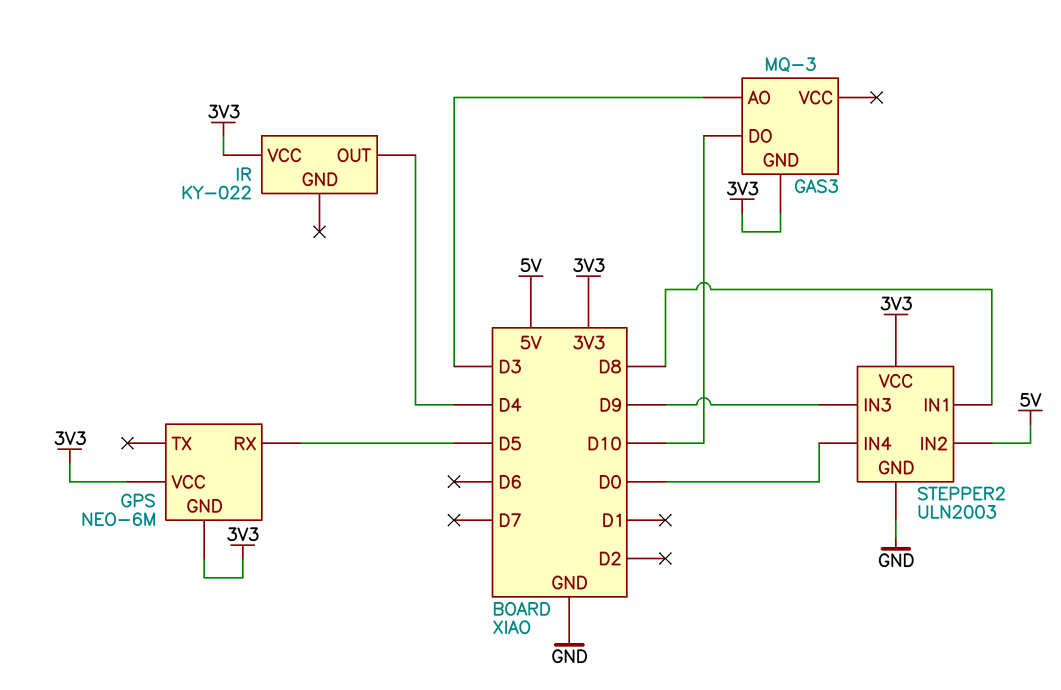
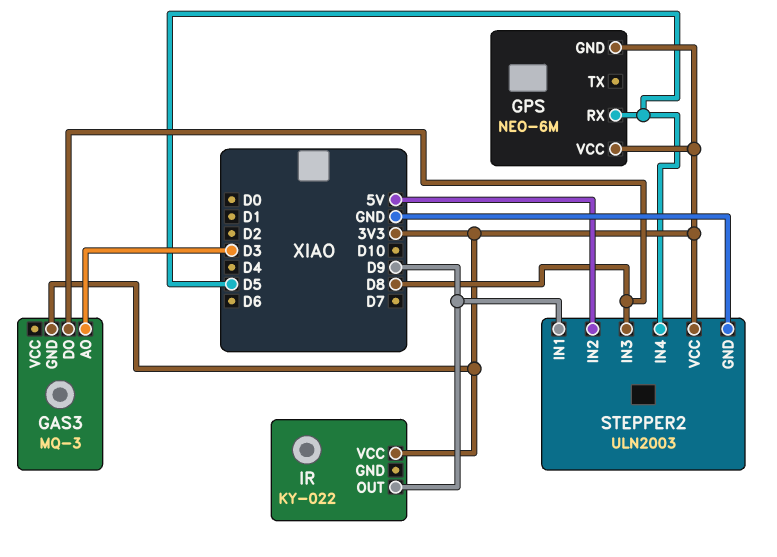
GAS3 pin DO: D10 -> D8
IR pin OUT: D4 -> D9
STEPPER2 pin IN1: D8 -> D9
STEPPER2 pin IN3: D9 -> D8
STEPPER2 pin IN4: D0 -> D5

